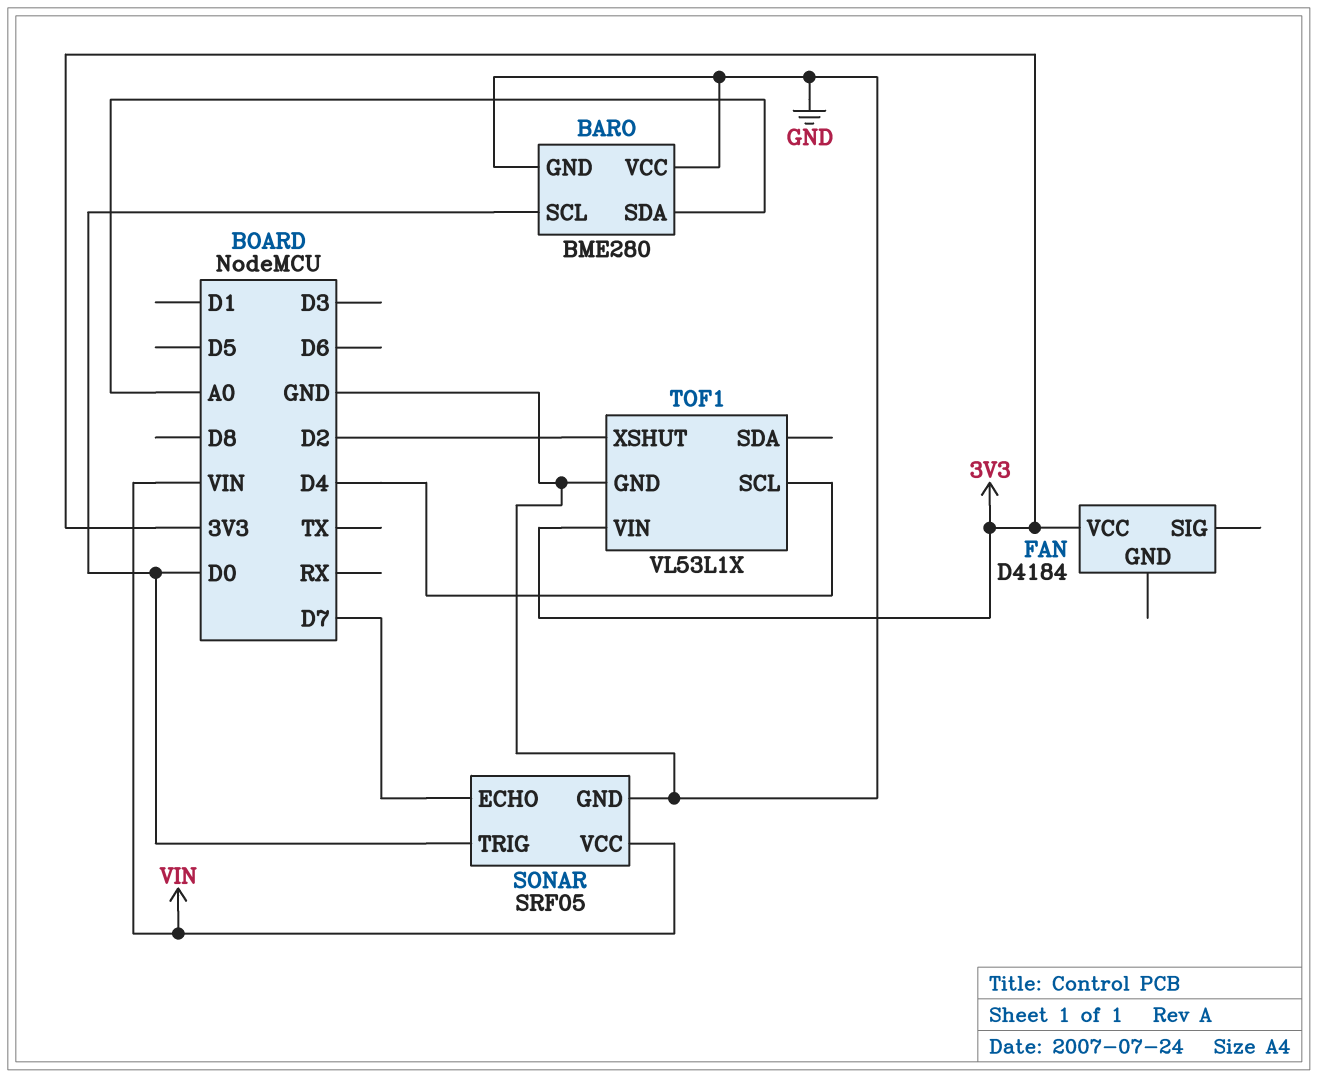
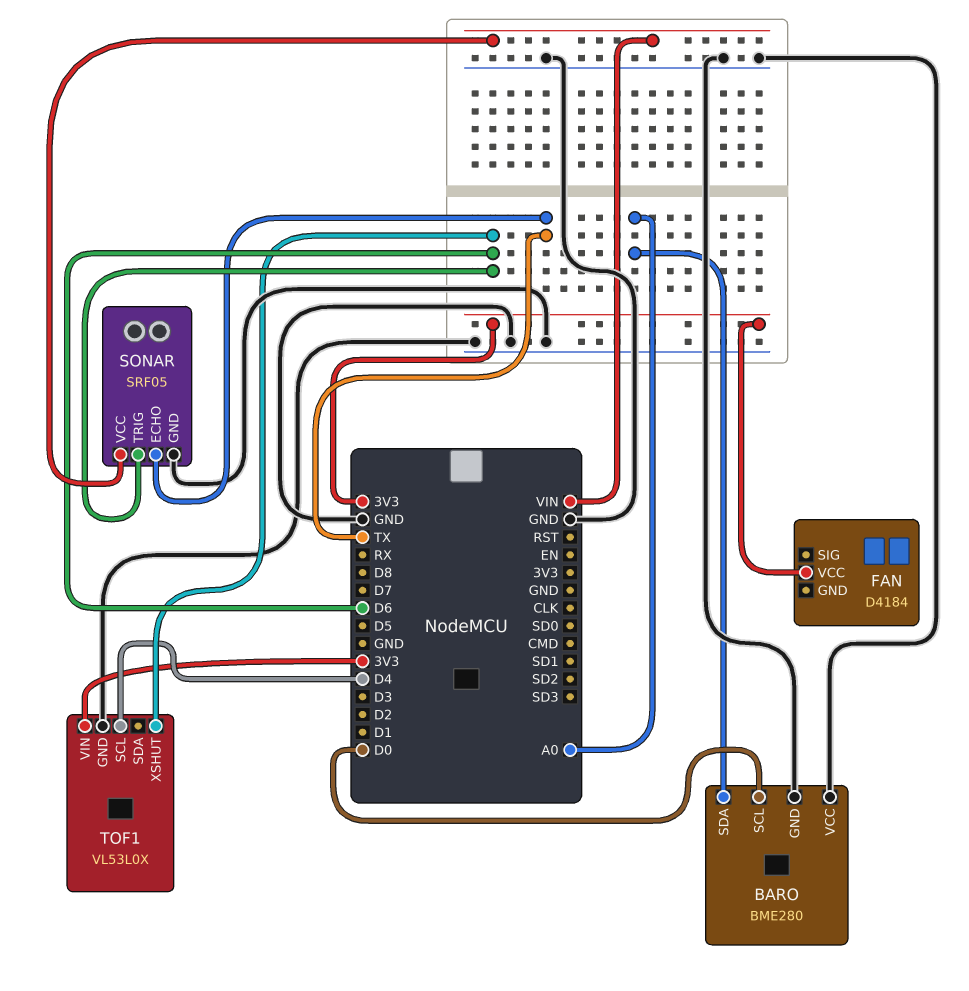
SONAR pin ECHO: D7 -> TX
SONAR pin TRIG: D0 -> D6
TOF1: VL53L1X -> VL53L0X
TOF1 pin XSHUT: D2 -> D6

